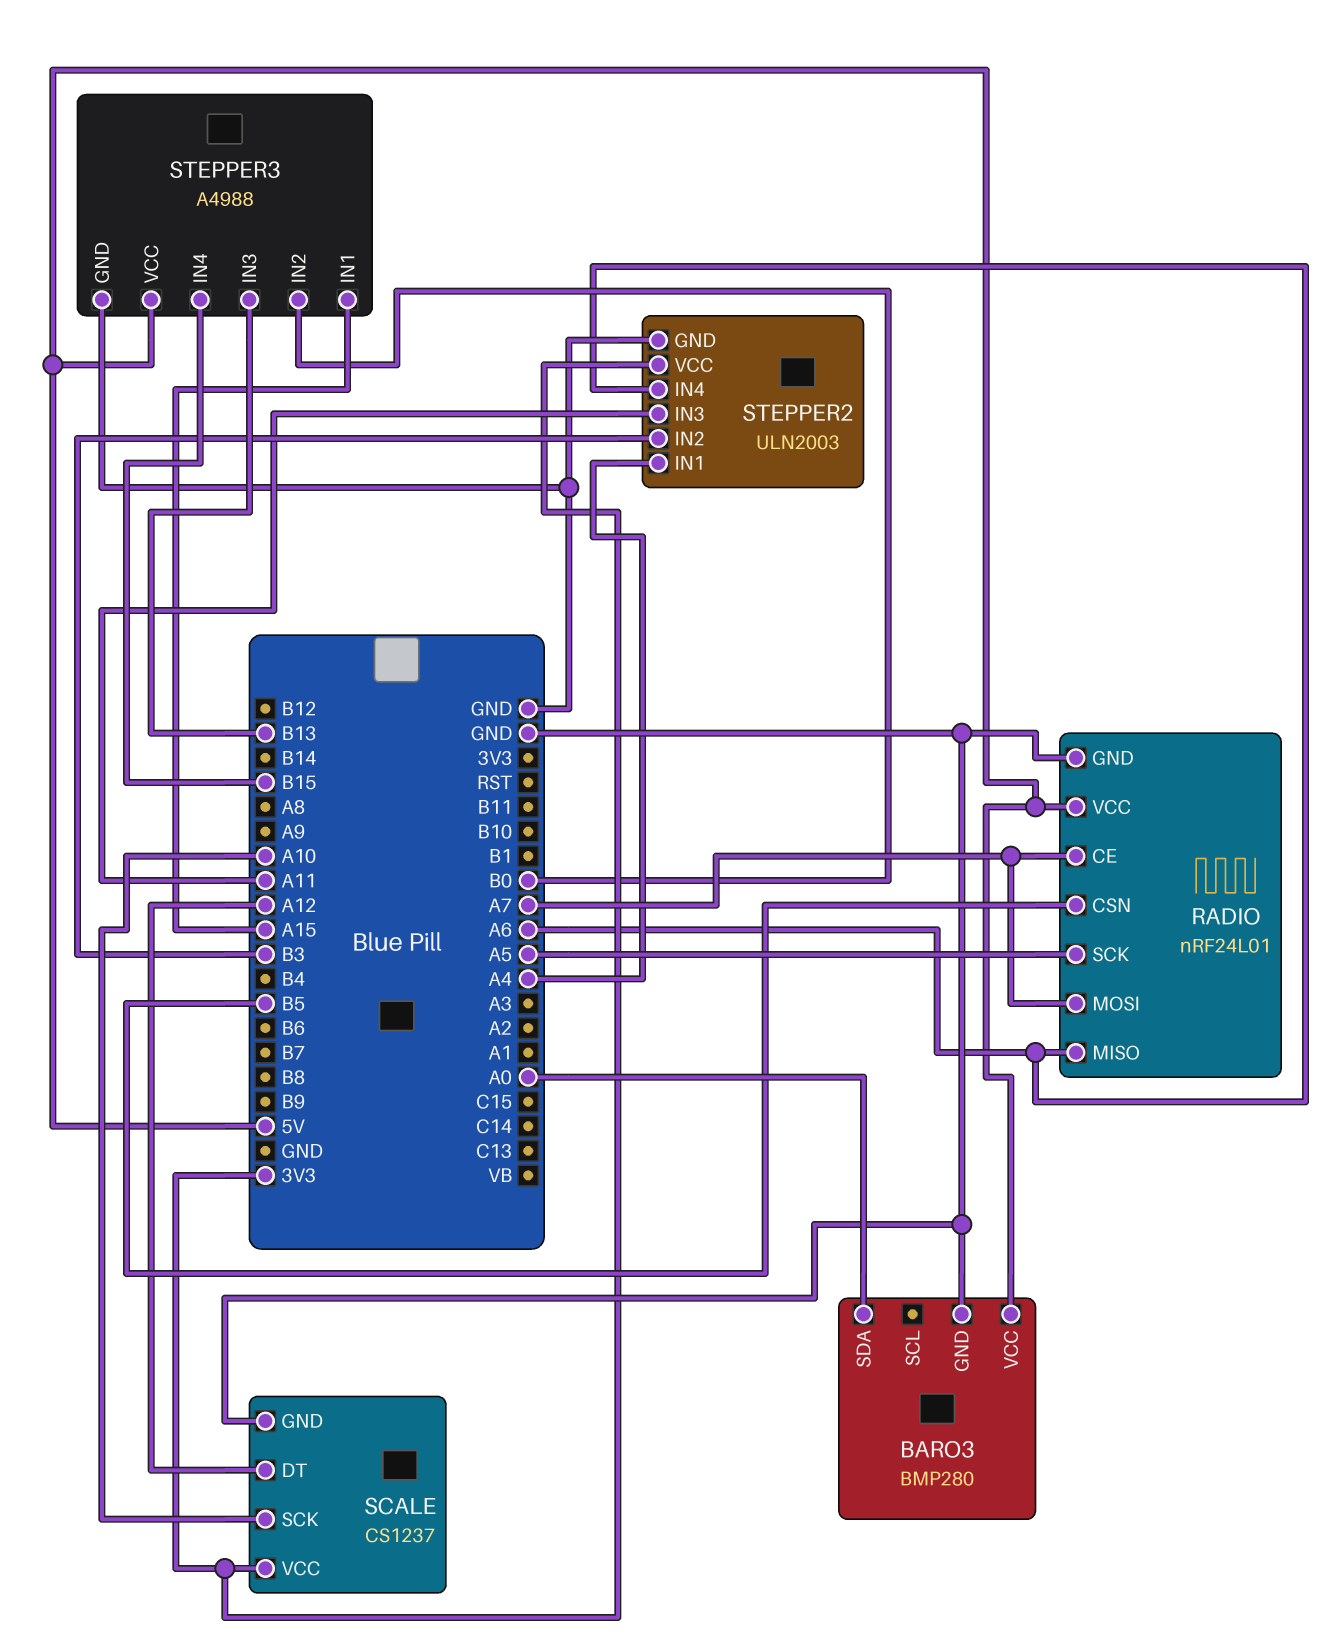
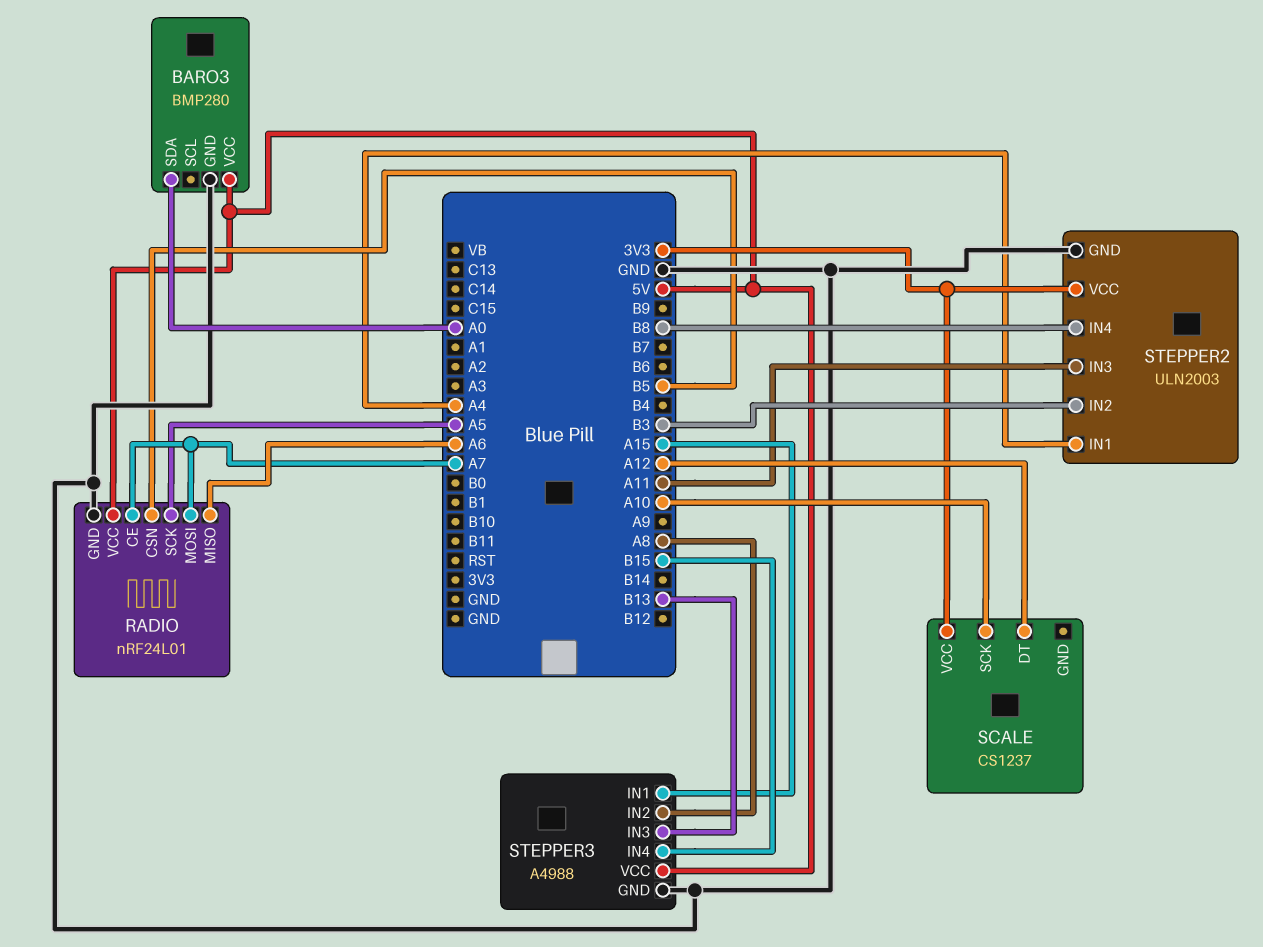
SCALE pin GND: GND -> none
STEPPER2 pin IN4: A6 -> B8
STEPPER3 pin IN2: B0 -> A8

